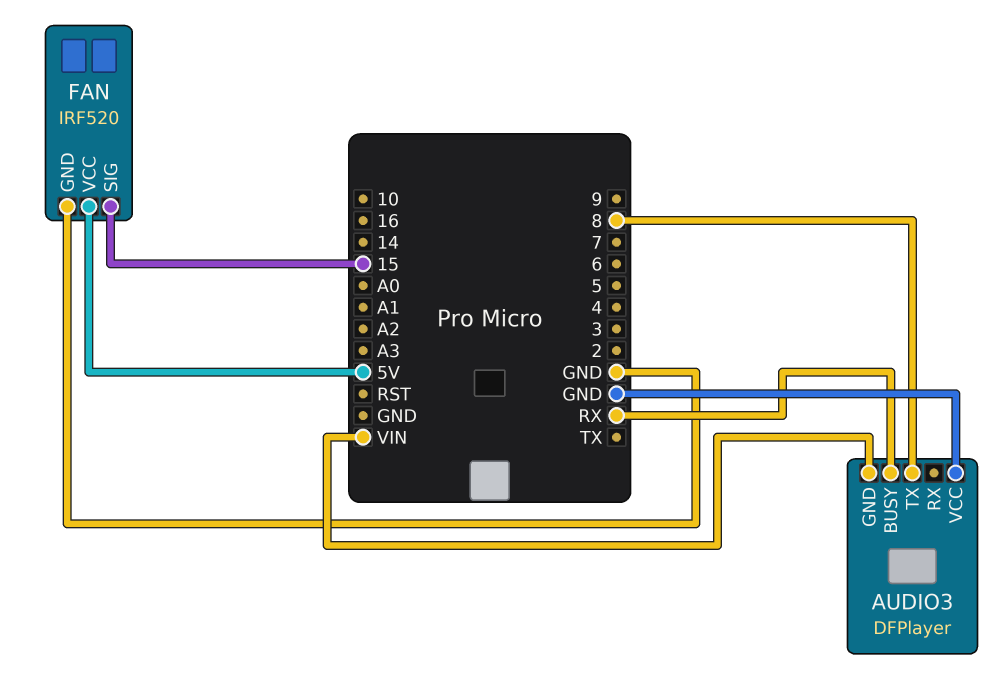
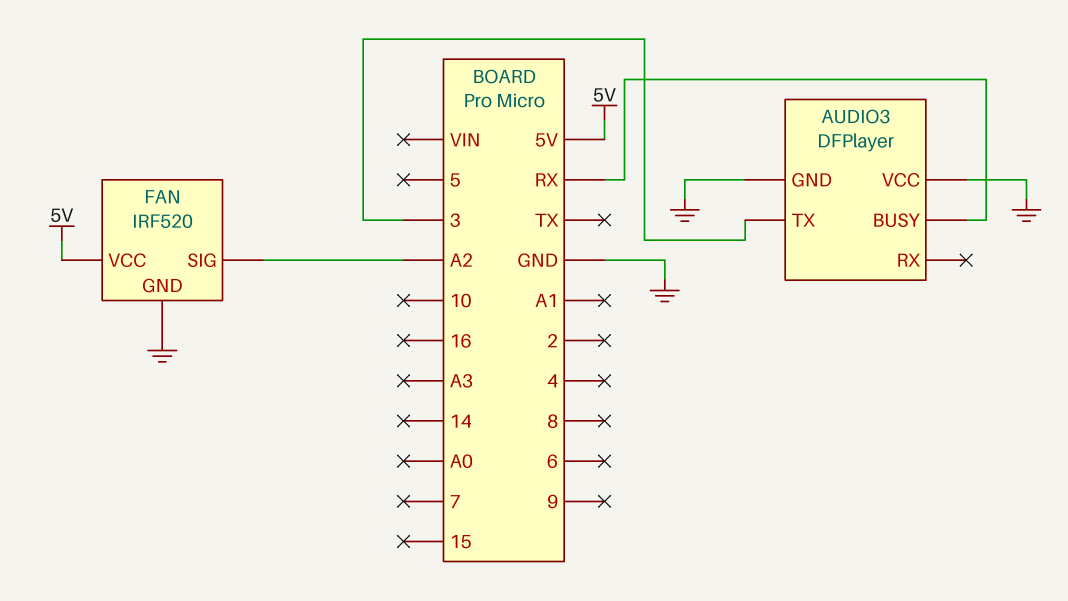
AUDIO3 pin GND: VIN -> GND
AUDIO3 pin TX: 8 -> 3
FAN pin SIG: 15 -> A2

